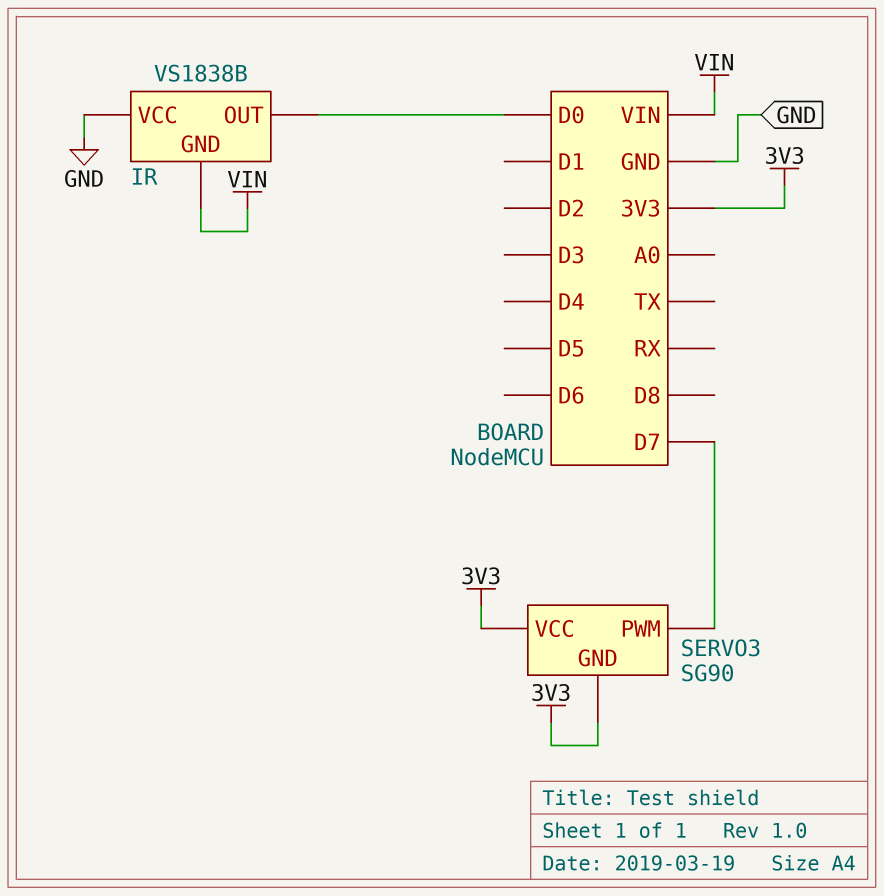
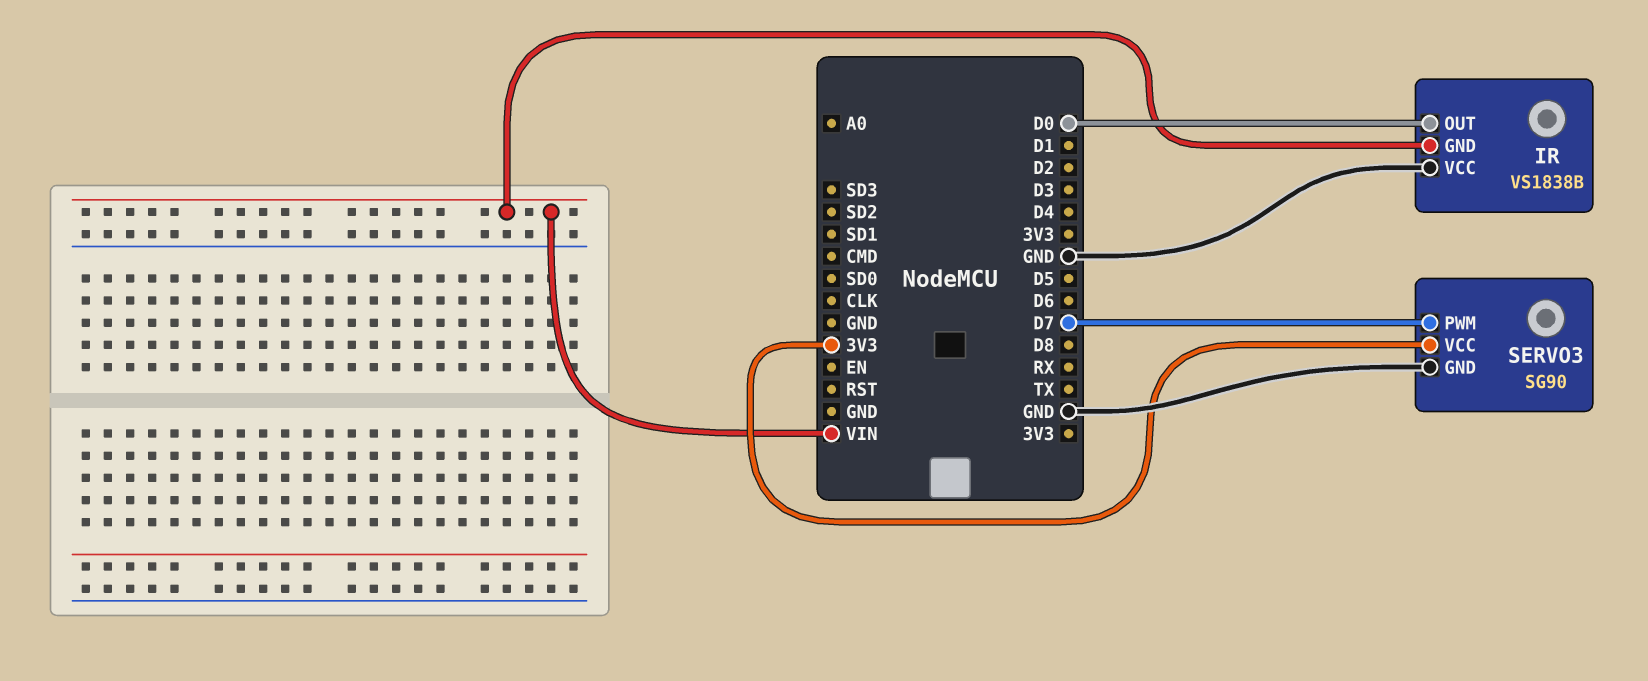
SERVO3 pin GND: 3V3 -> GND

